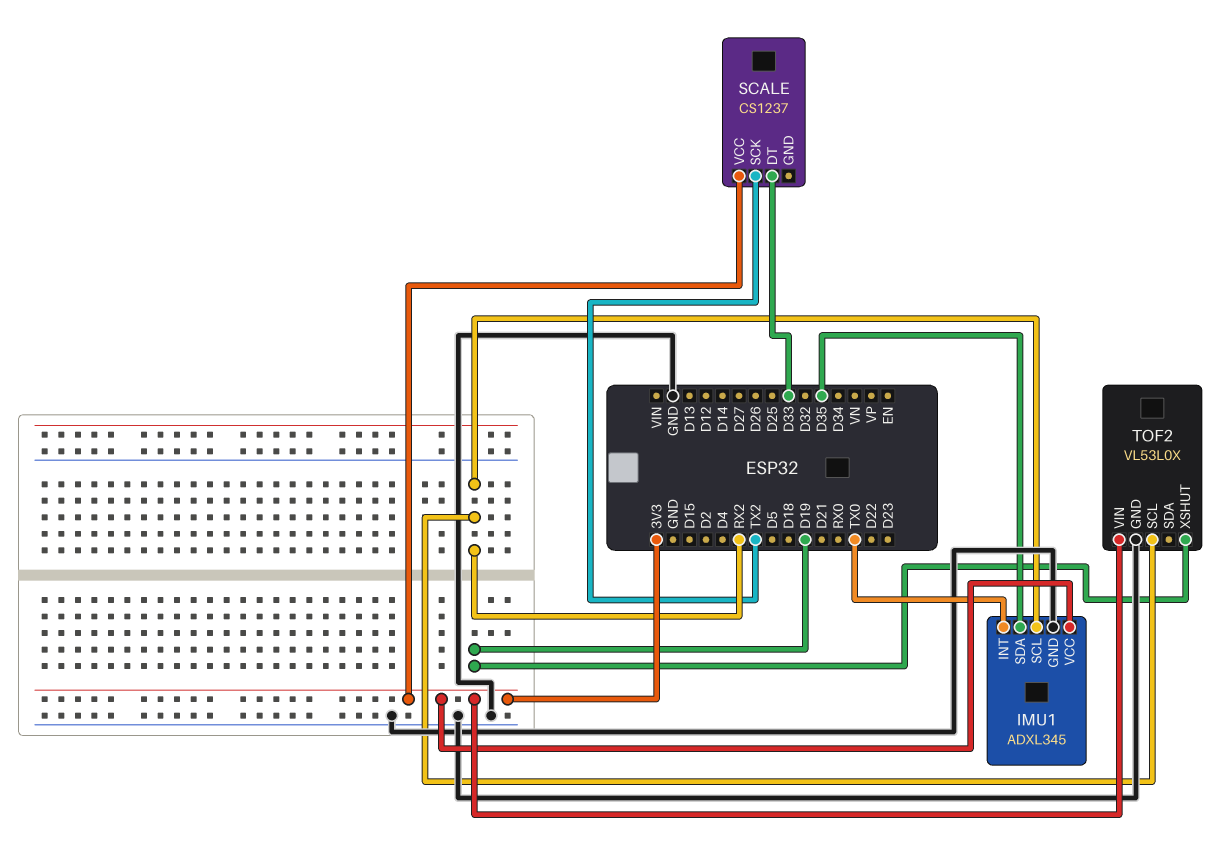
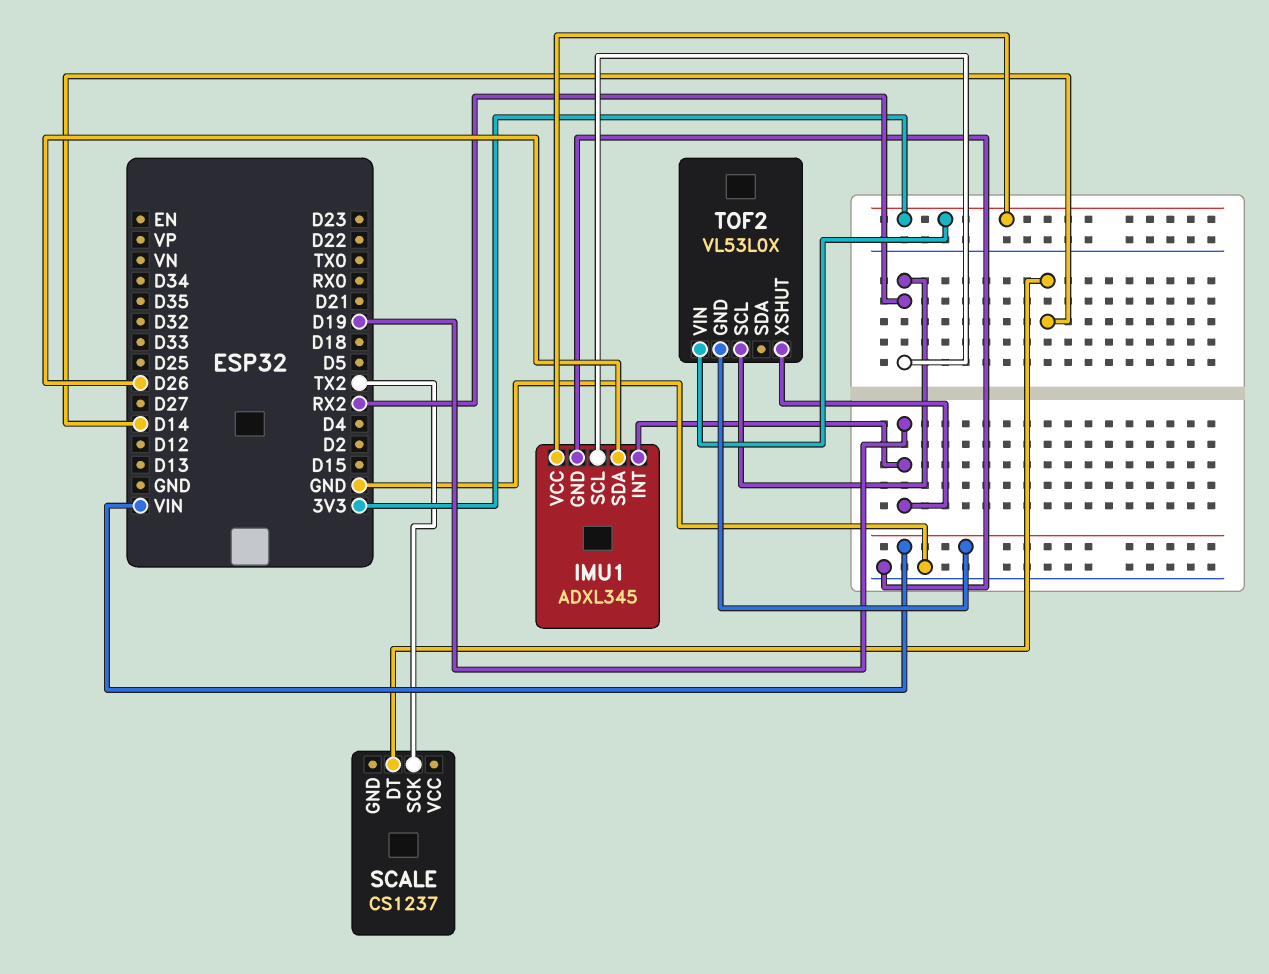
IMU1 pin INT: TX0 -> D19
IMU1 pin SDA: D35 -> D26
SCALE pin DT: D33 -> D14
SCALE pin VCC: 3V3 -> none
TOF2 pin GND: GND -> VIN

